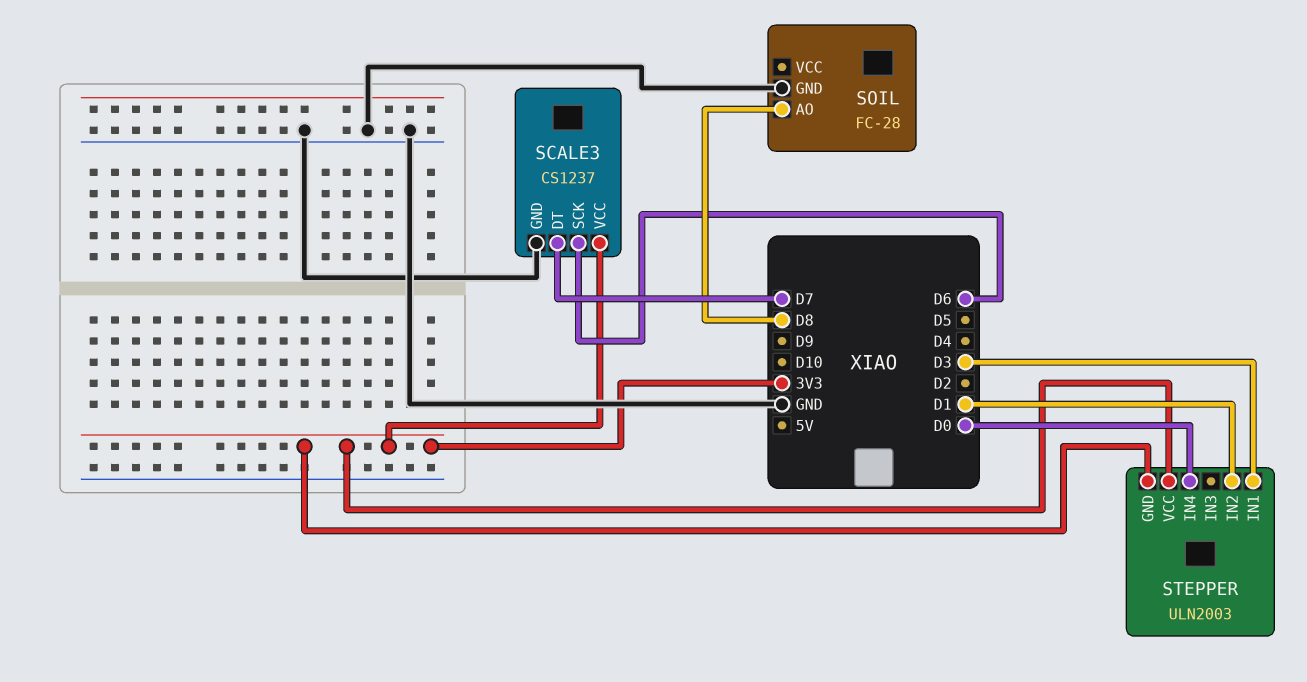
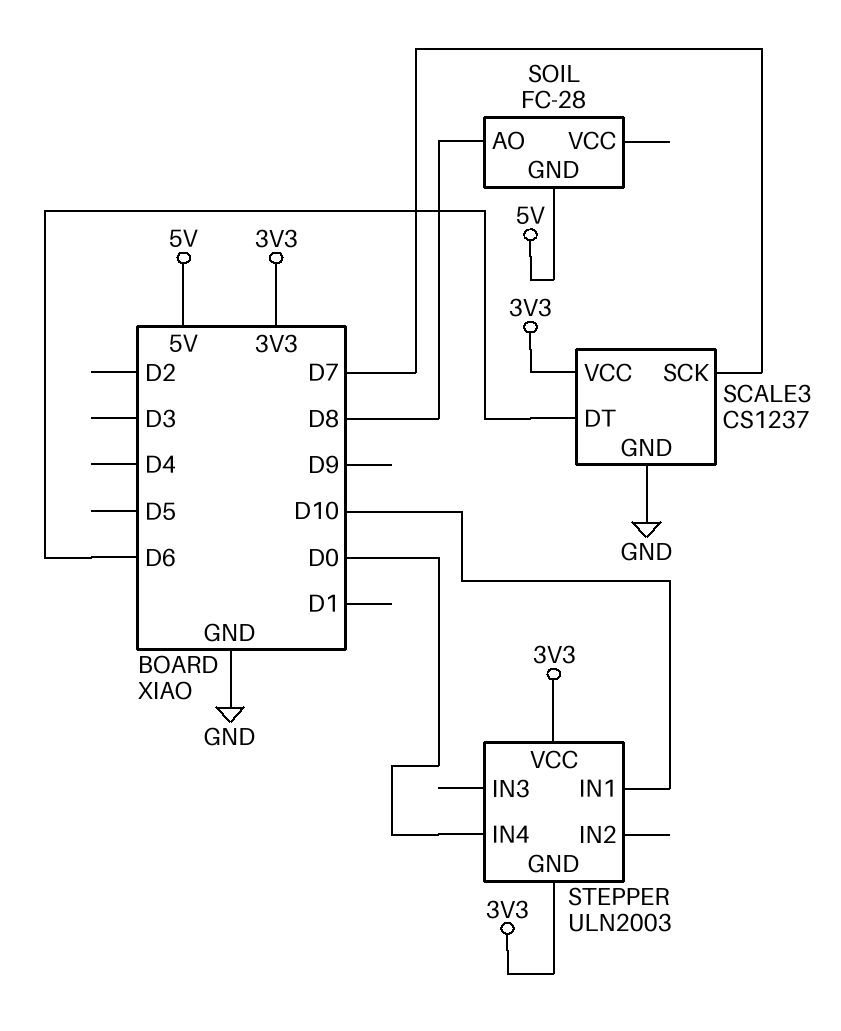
SCALE3 pin DT: D7 -> D6
SCALE3 pin SCK: D6 -> D7
SOIL pin GND: GND -> 5V
STEPPER pin IN1: D3 -> D10
STEPPER pin IN2: D1 -> none

